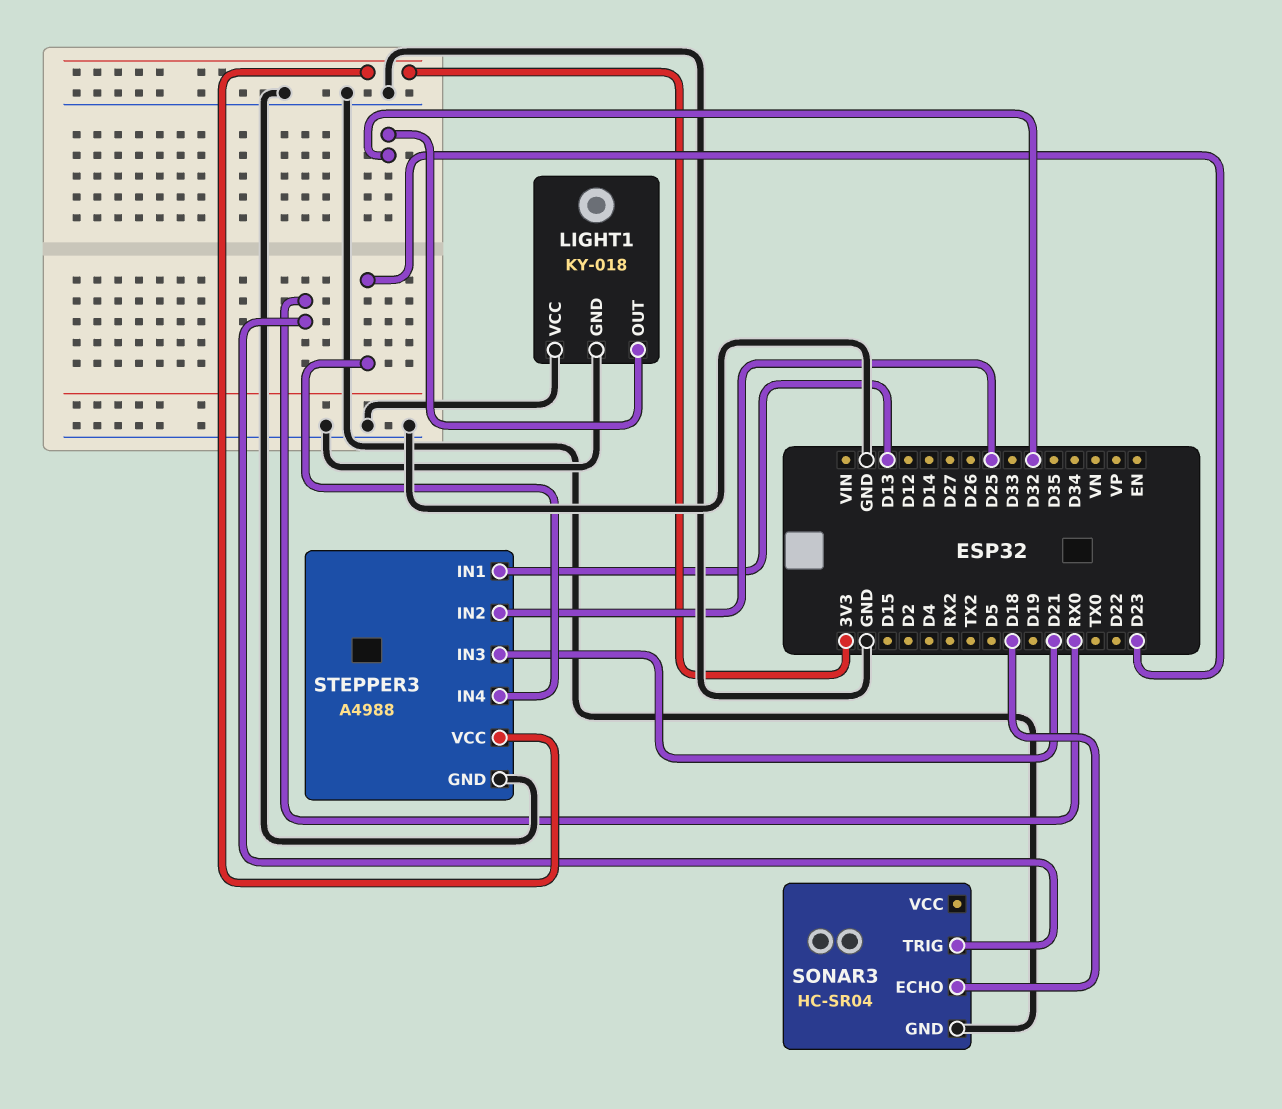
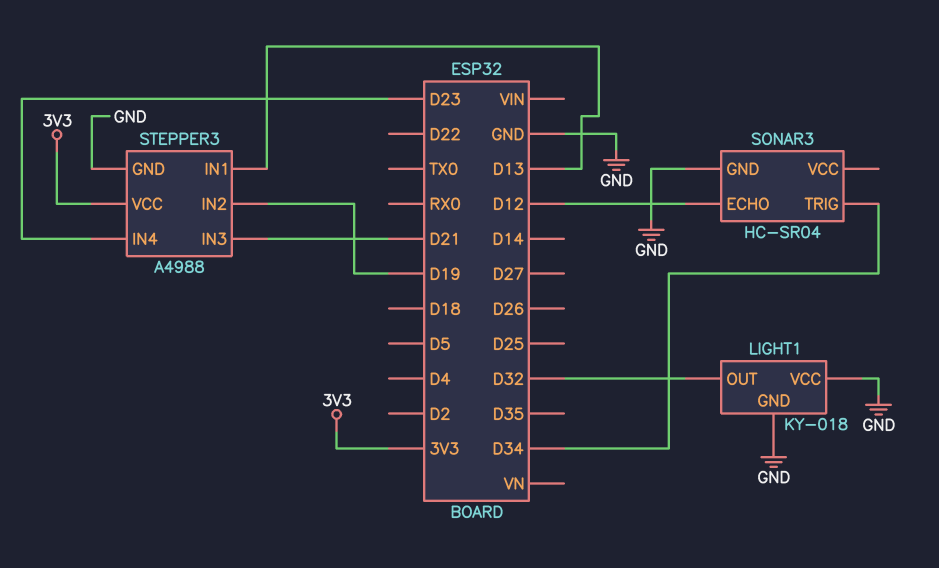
SONAR3 pin ECHO: D18 -> D12
SONAR3 pin TRIG: RX0 -> D34
STEPPER3 pin IN2: D25 -> D19

